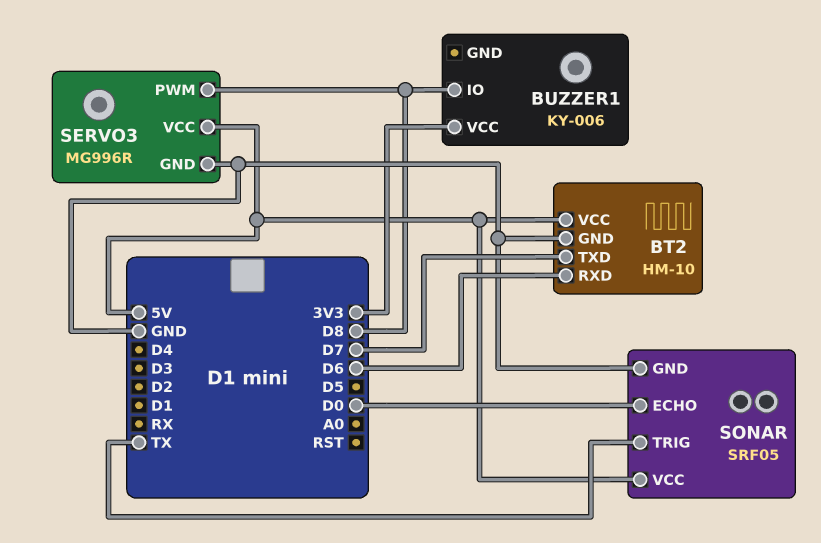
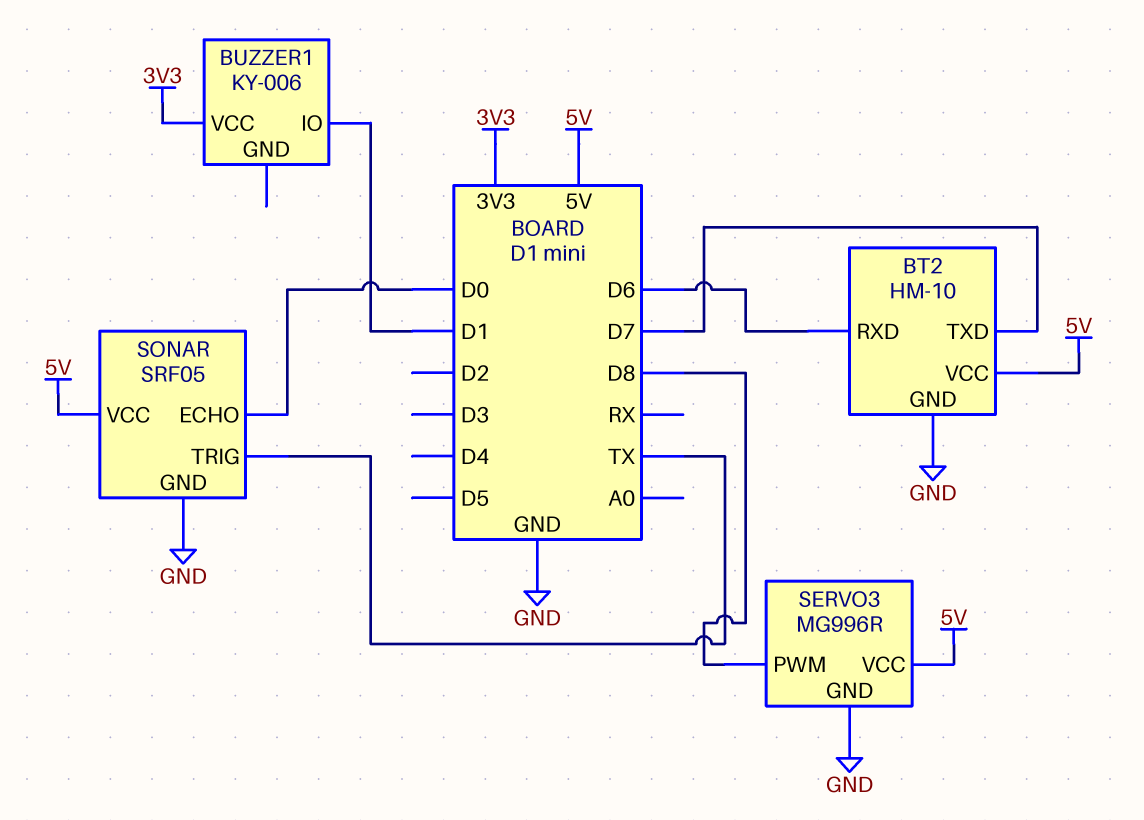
BUZZER1 pin IO: D8 -> D1

